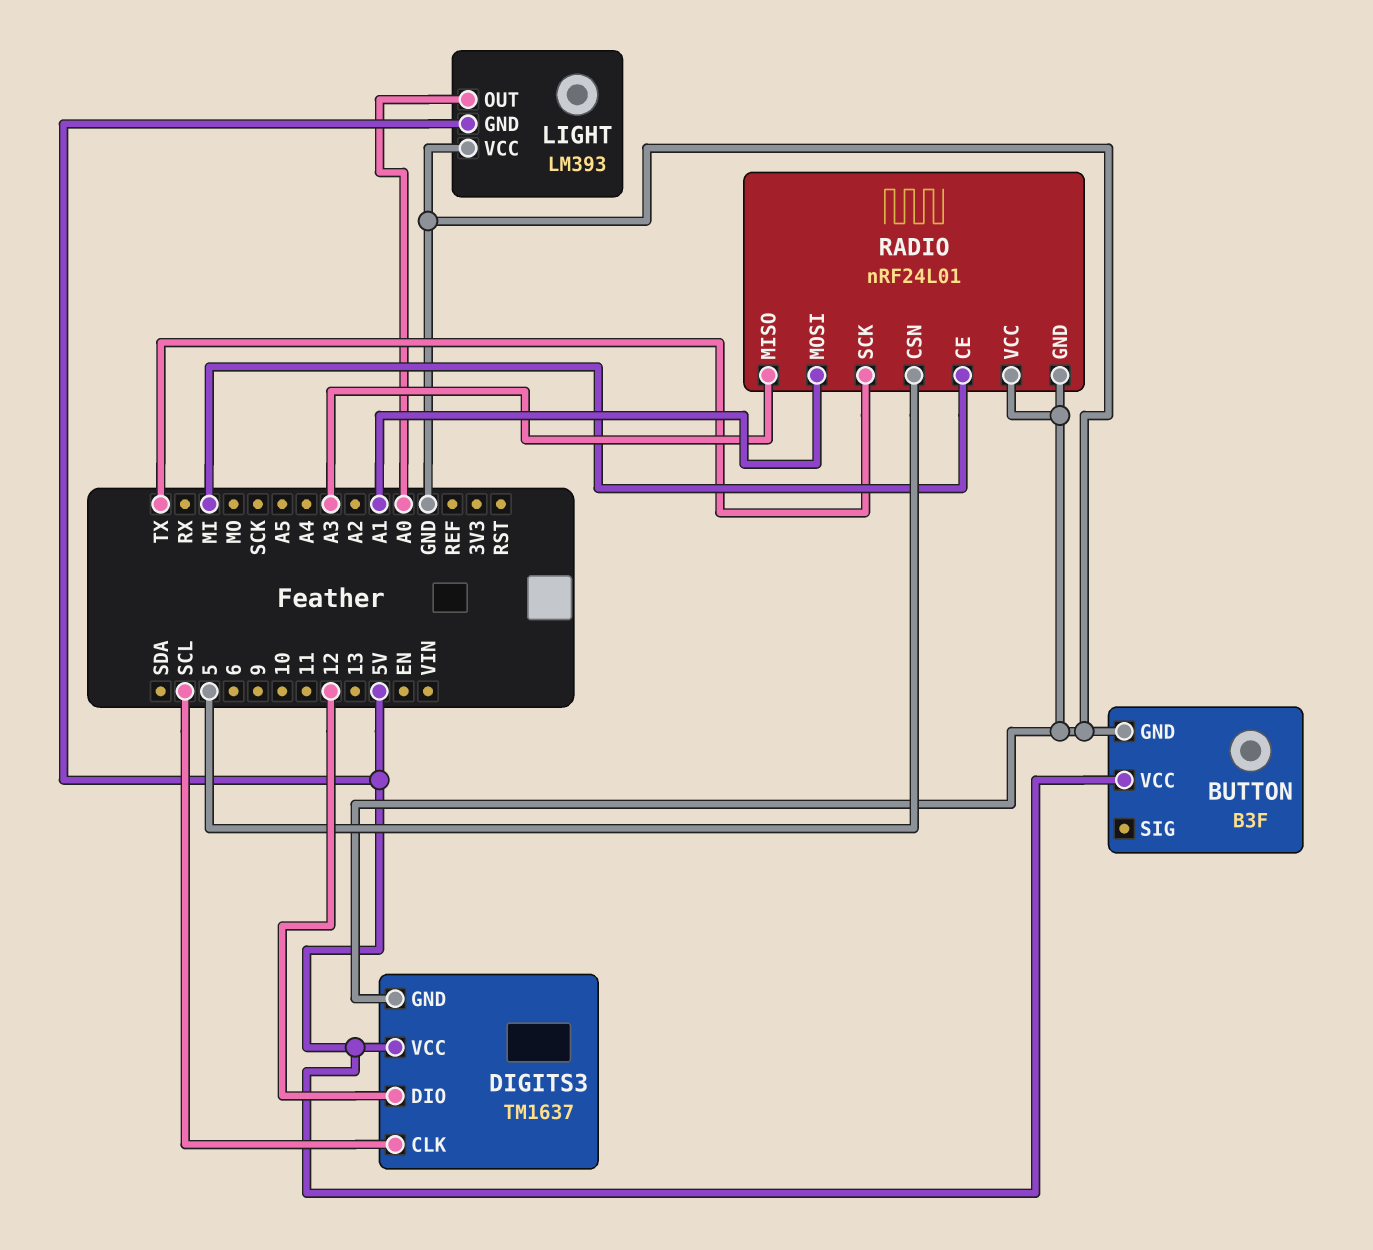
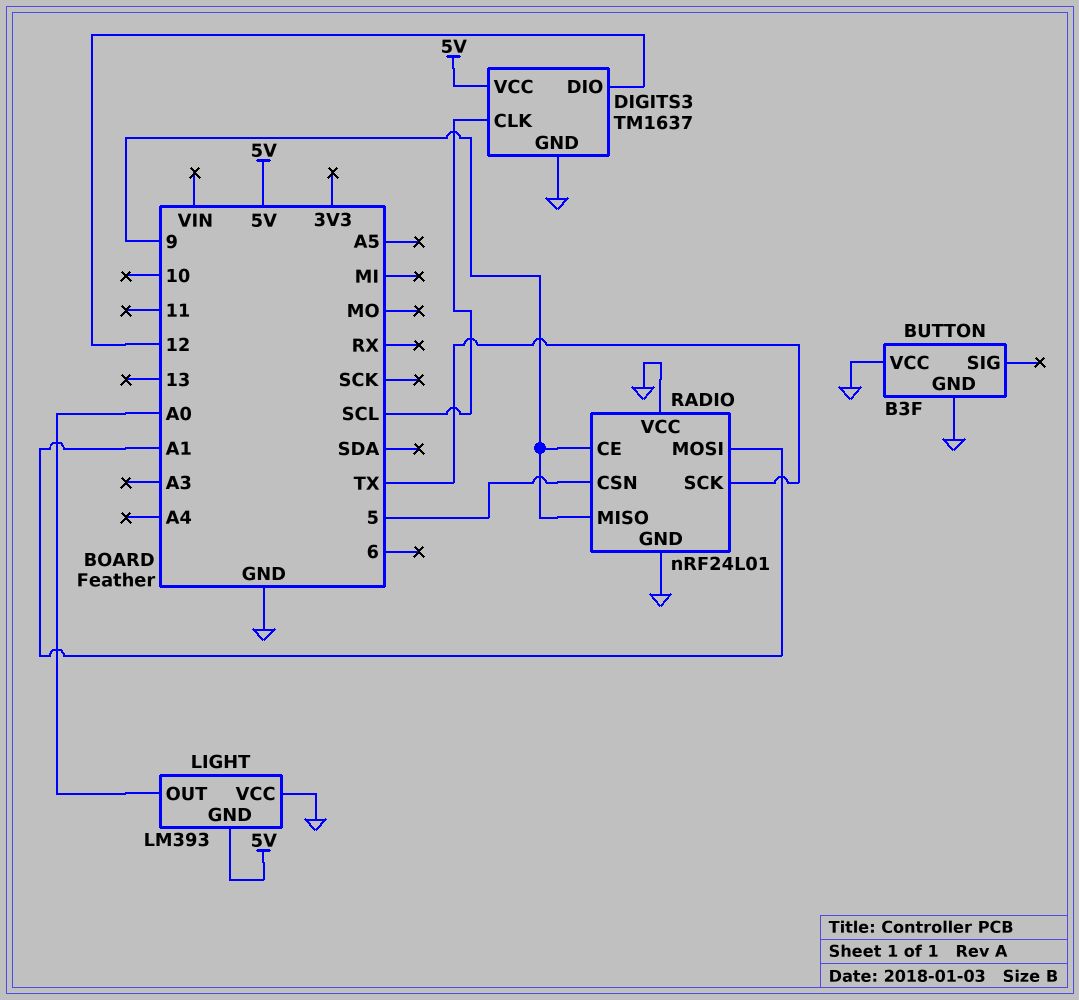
BUTTON pin VCC: 5V -> GND
RADIO pin CE: MI -> 9
RADIO pin MISO: A3 -> 9

